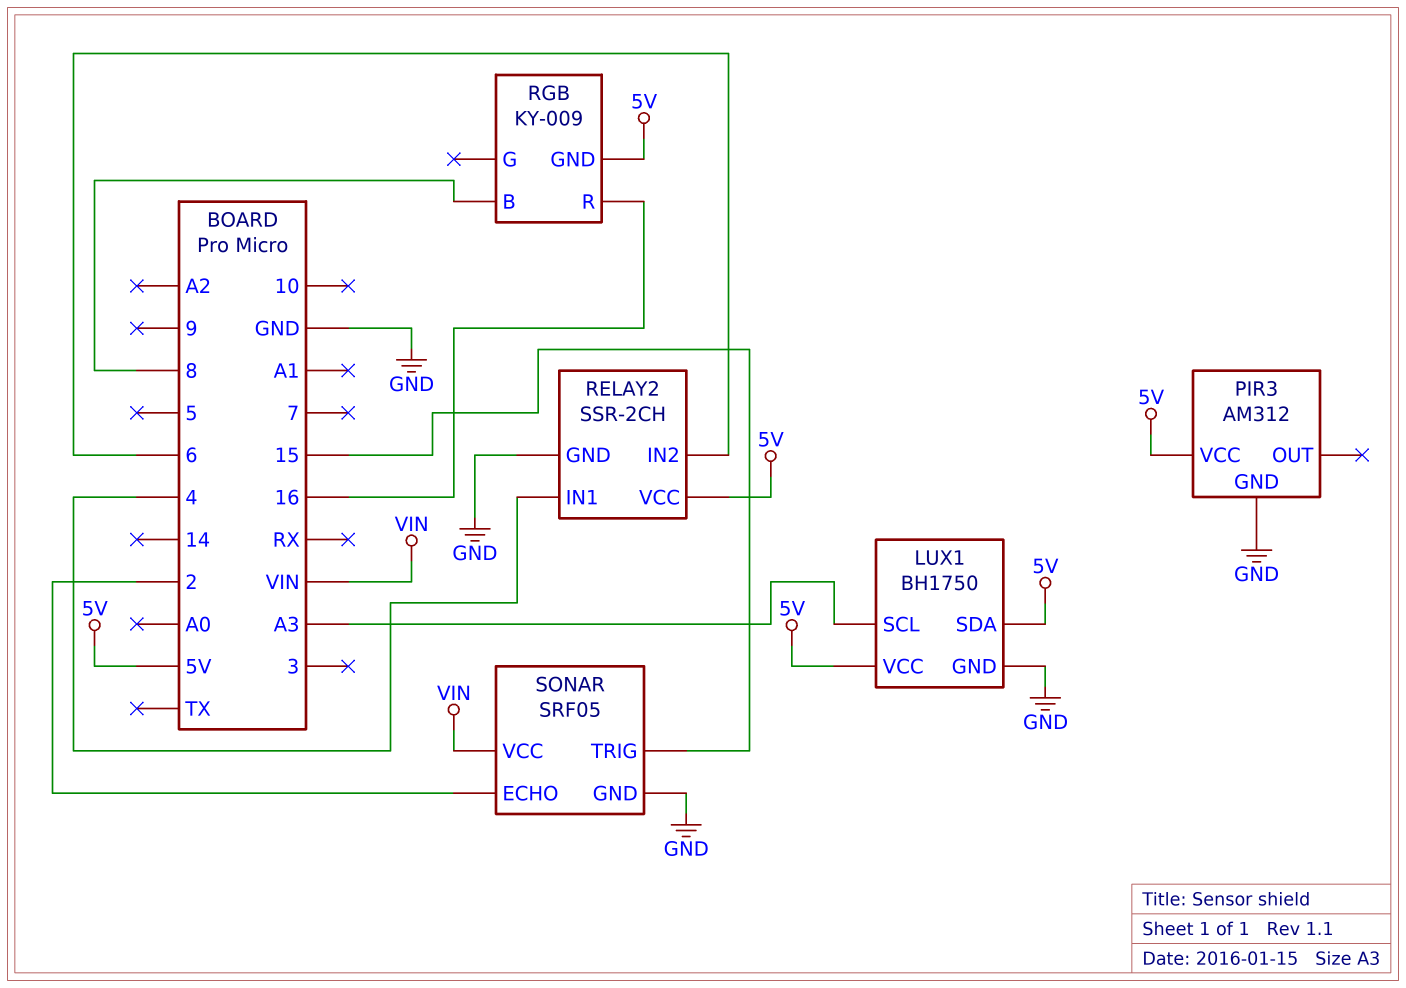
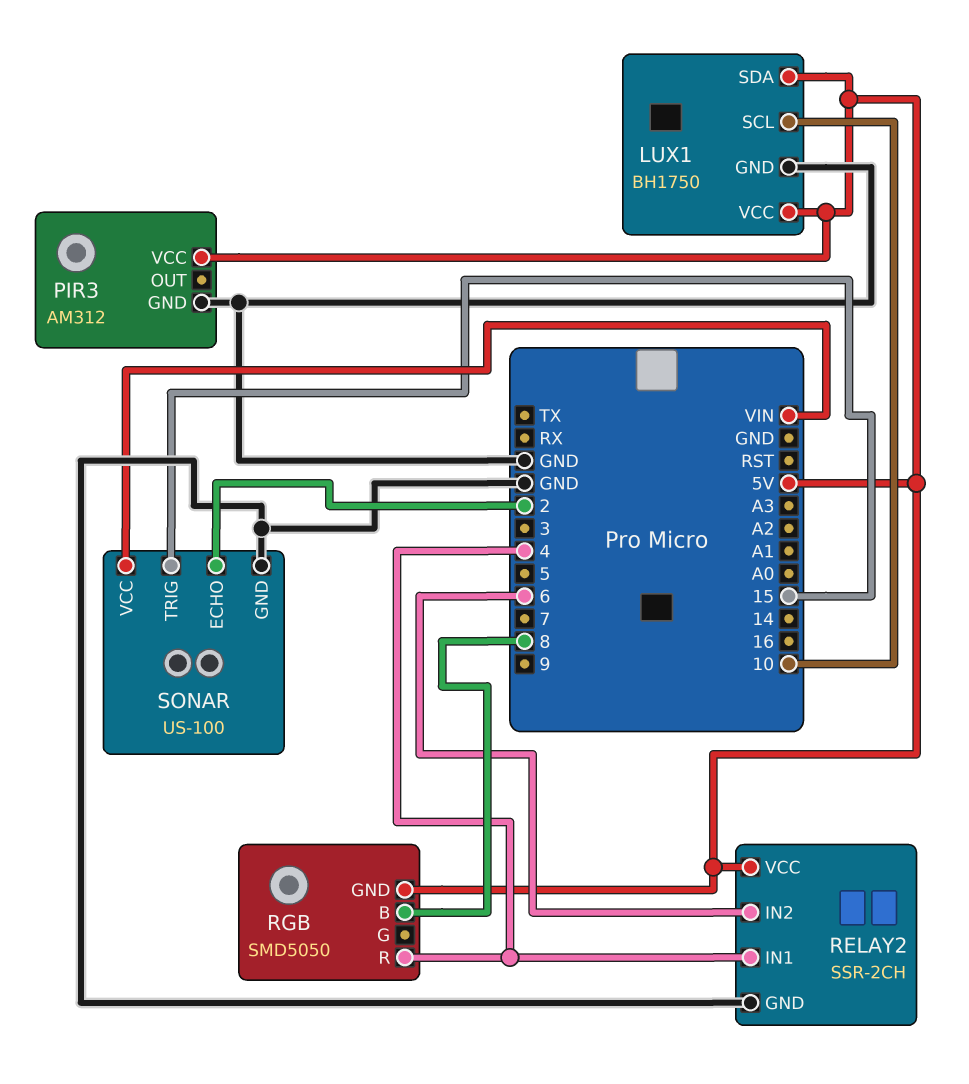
LUX1 pin SCL: A3 -> 10
RGB: KY-009 -> SMD5050
RGB pin R: 16 -> 4
SONAR: SRF05 -> US-100

